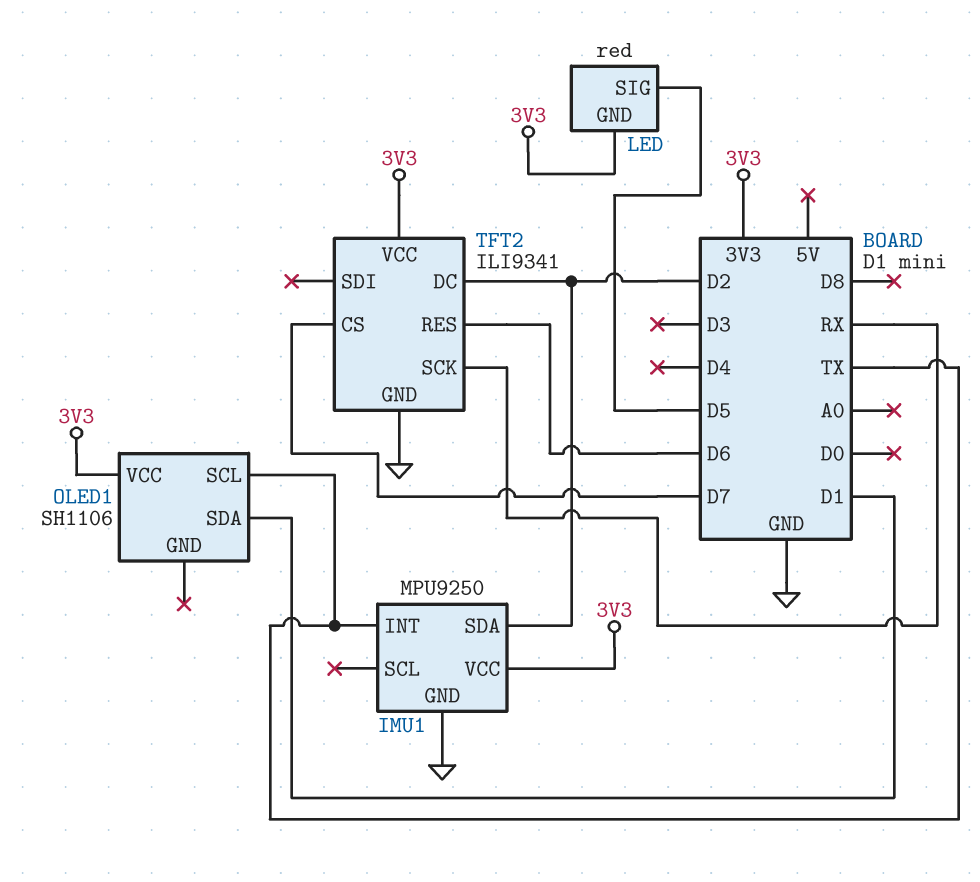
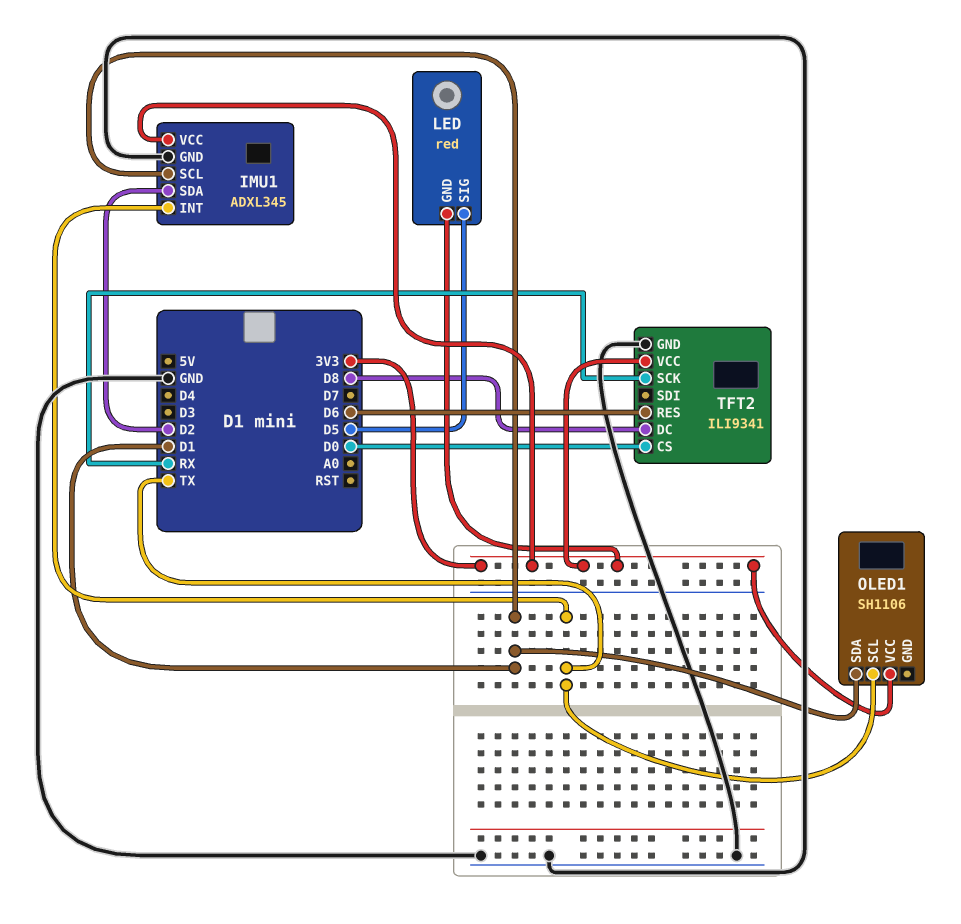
IMU1: MPU9250 -> ADXL345
IMU1 pin SCL: none -> D1
TFT2 pin CS: D7 -> D0
TFT2 pin DC: D2 -> D8

